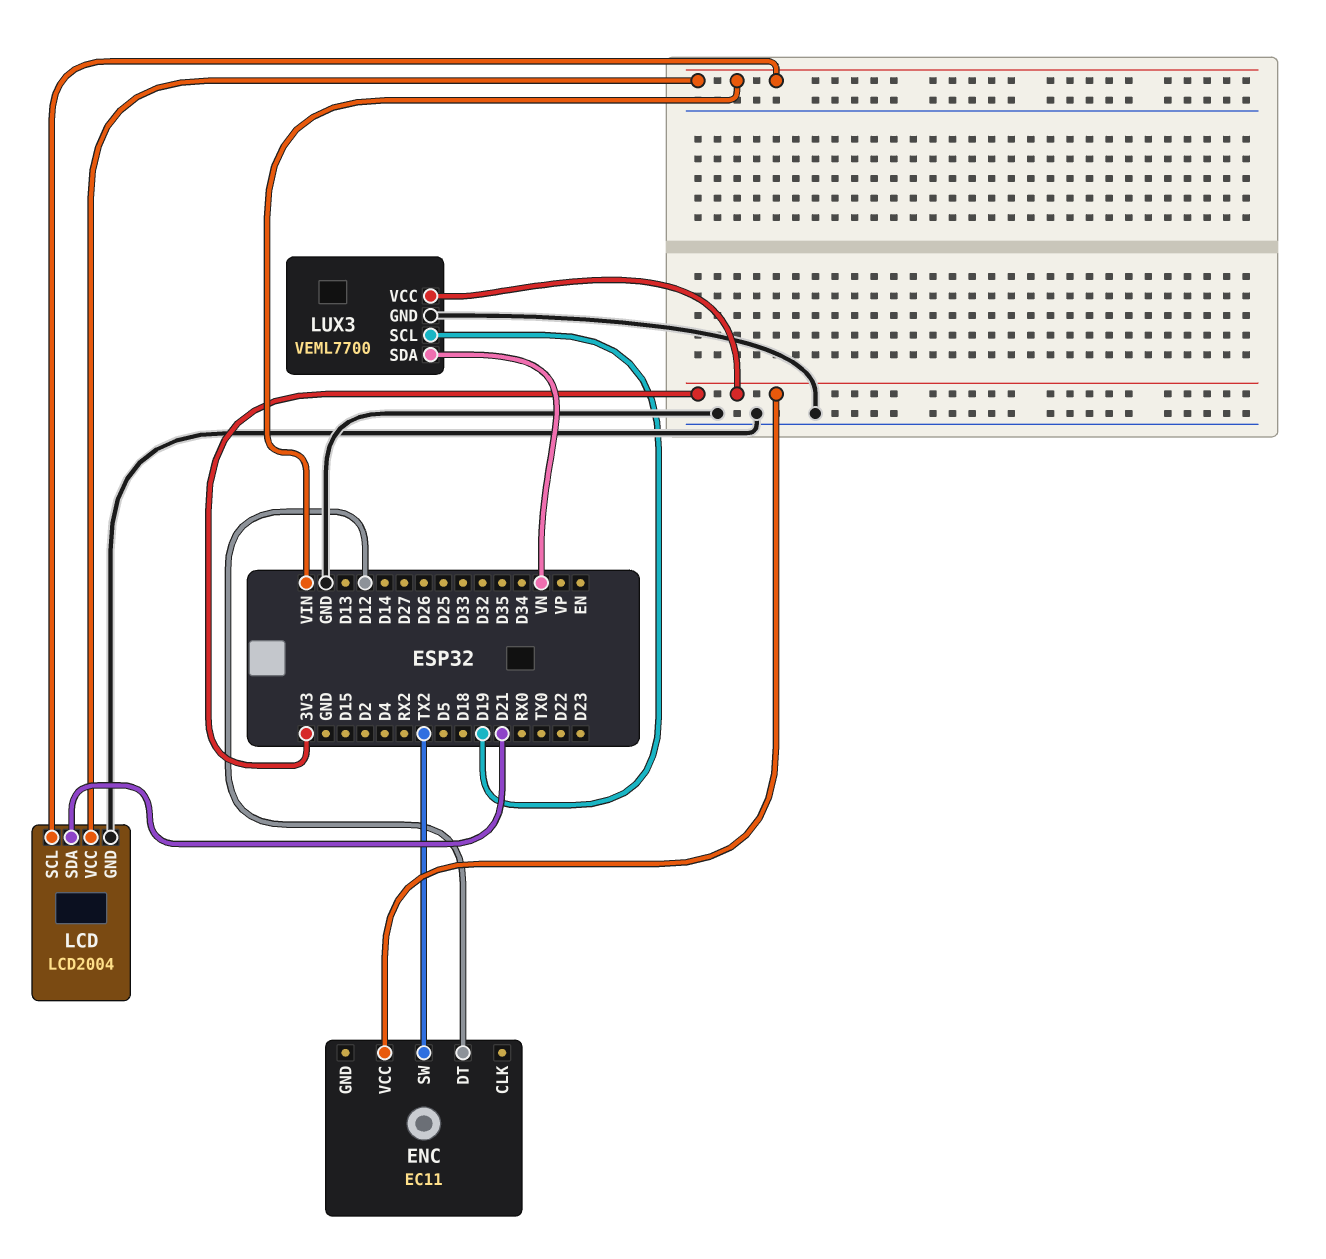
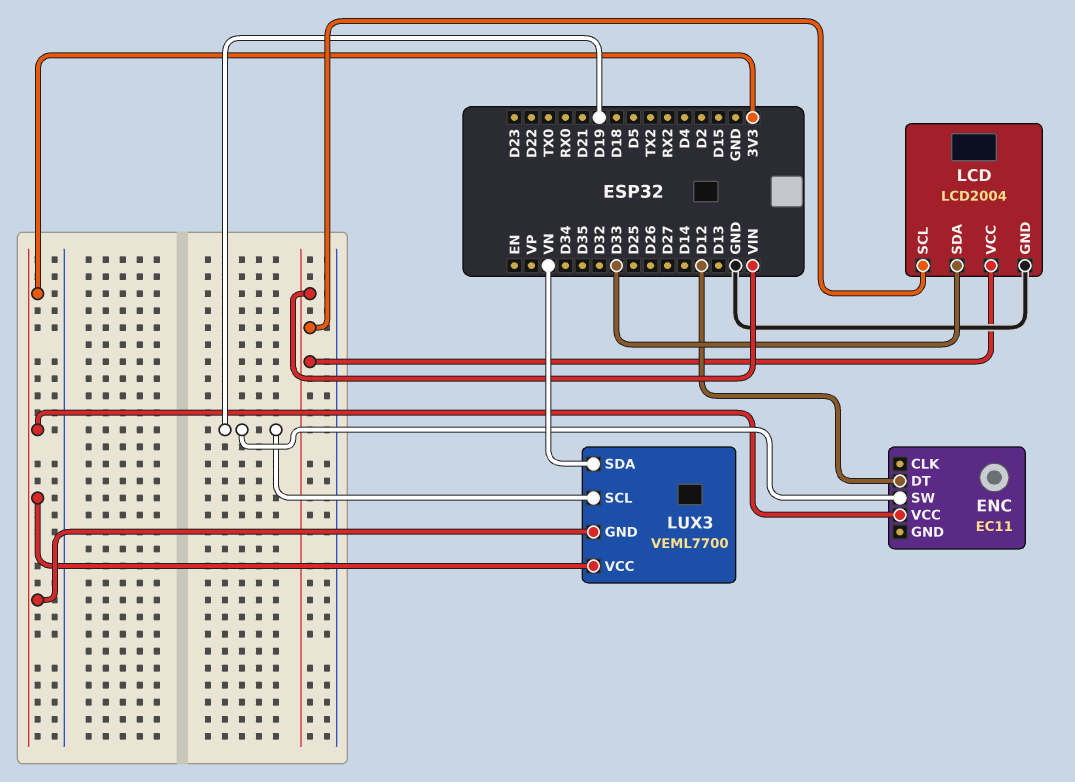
ENC pin SW: TX2 -> D19
LCD pin SDA: D21 -> D33
LUX3 pin GND: GND -> 3V3

